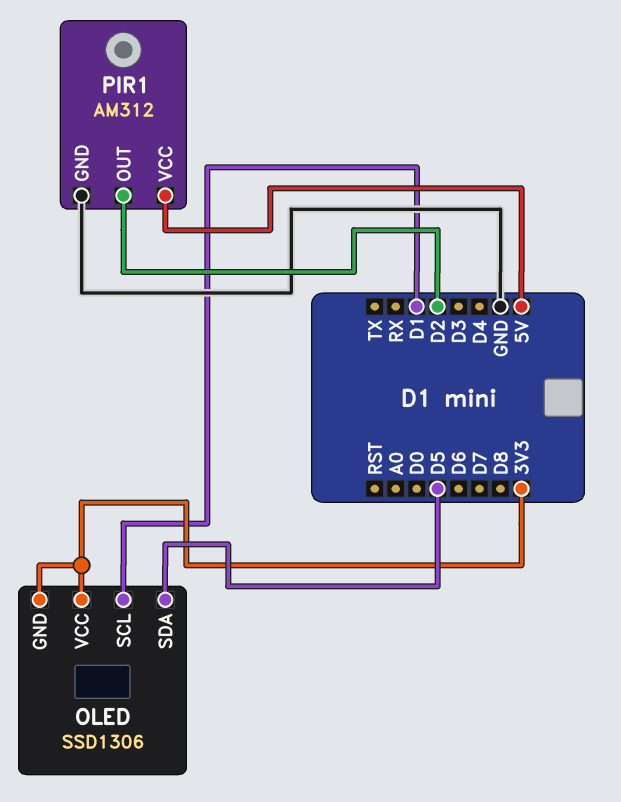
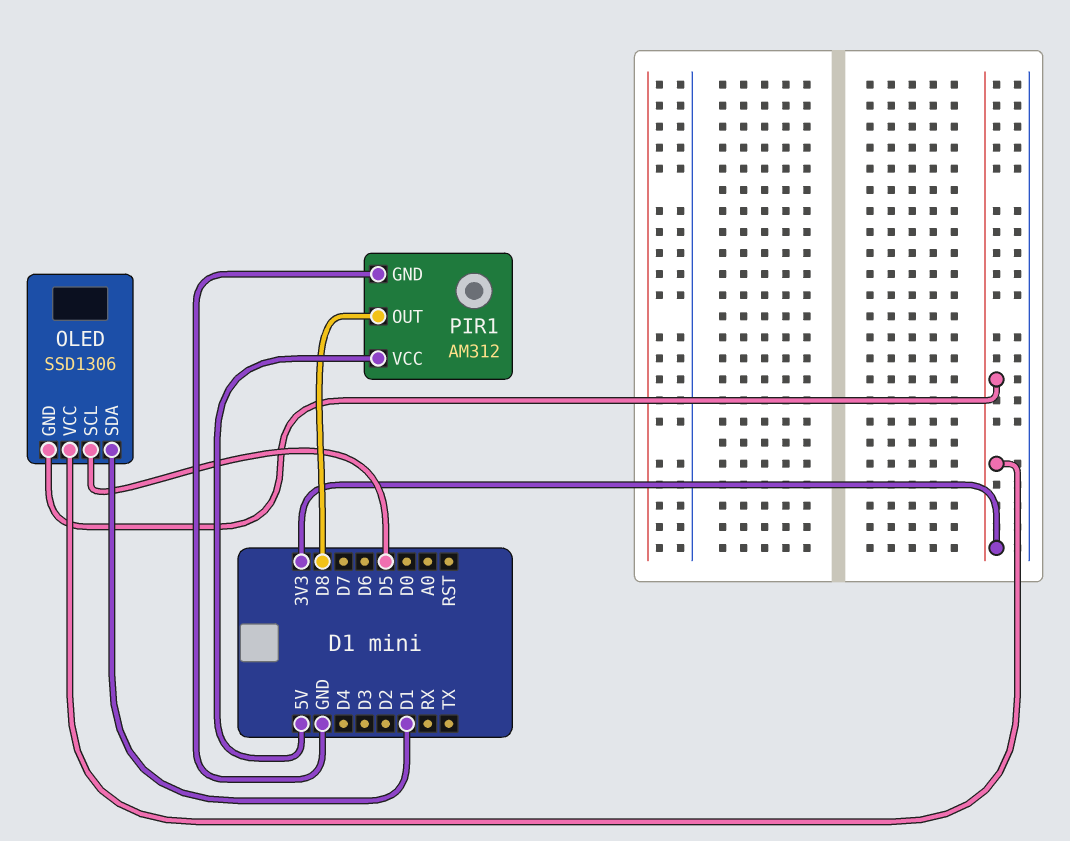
OLED pin SCL: D1 -> D5
OLED pin SDA: D5 -> D1
PIR1 pin OUT: D2 -> D8

